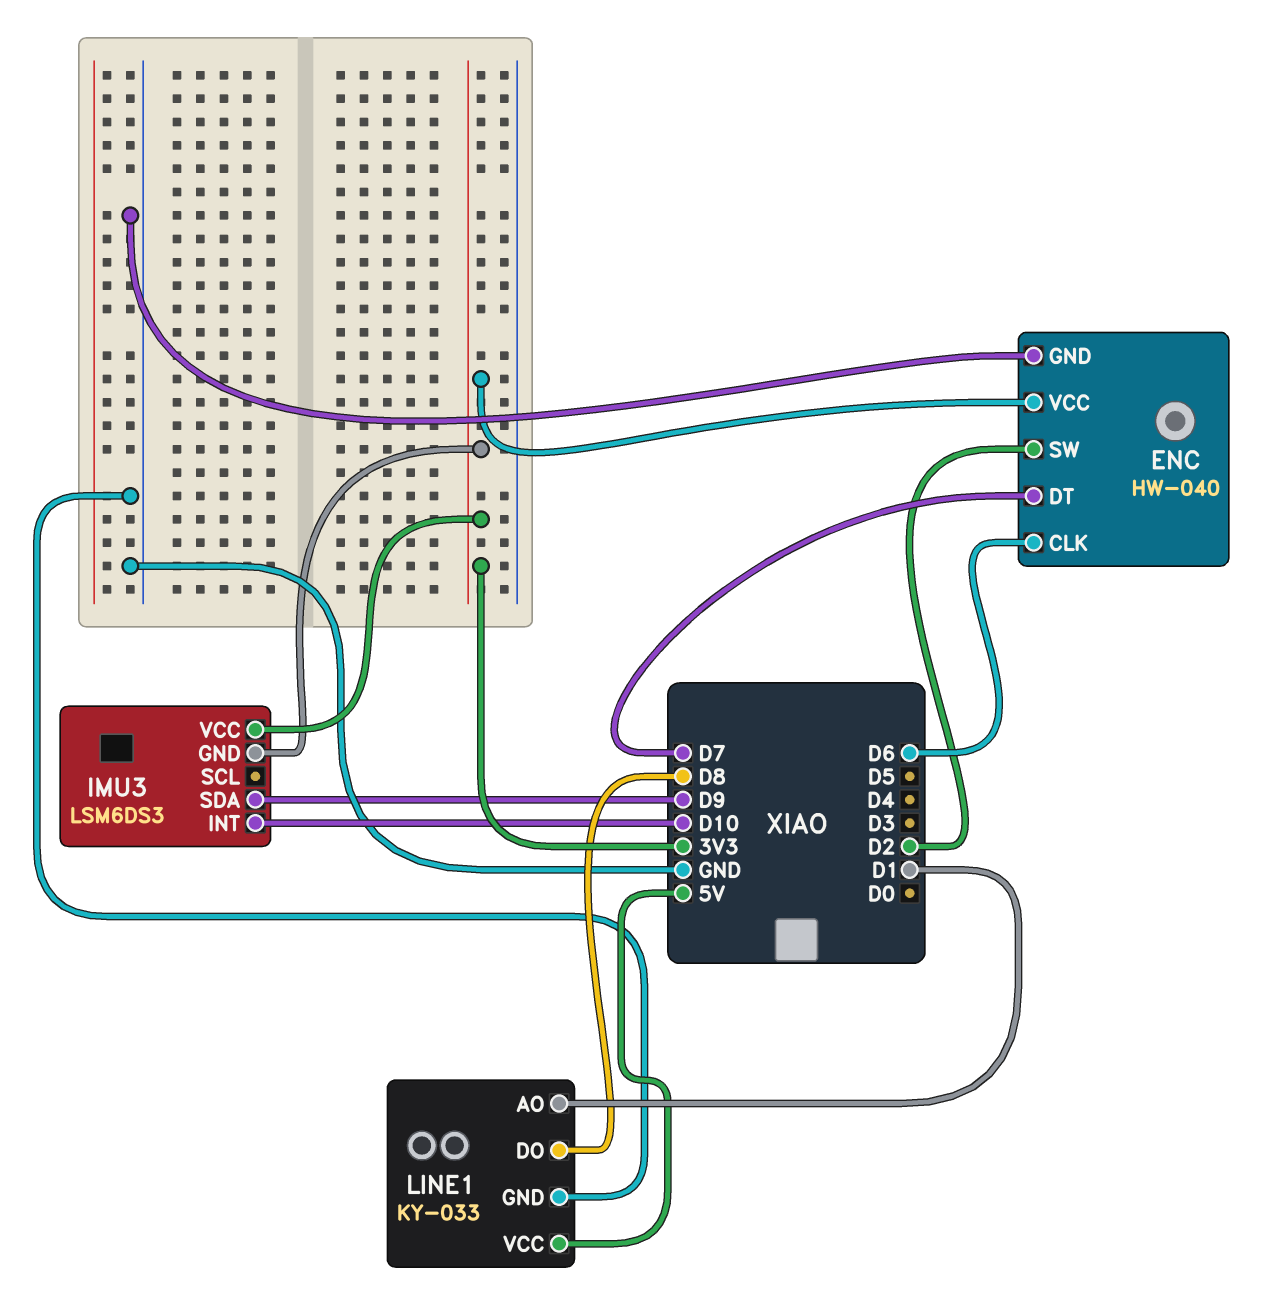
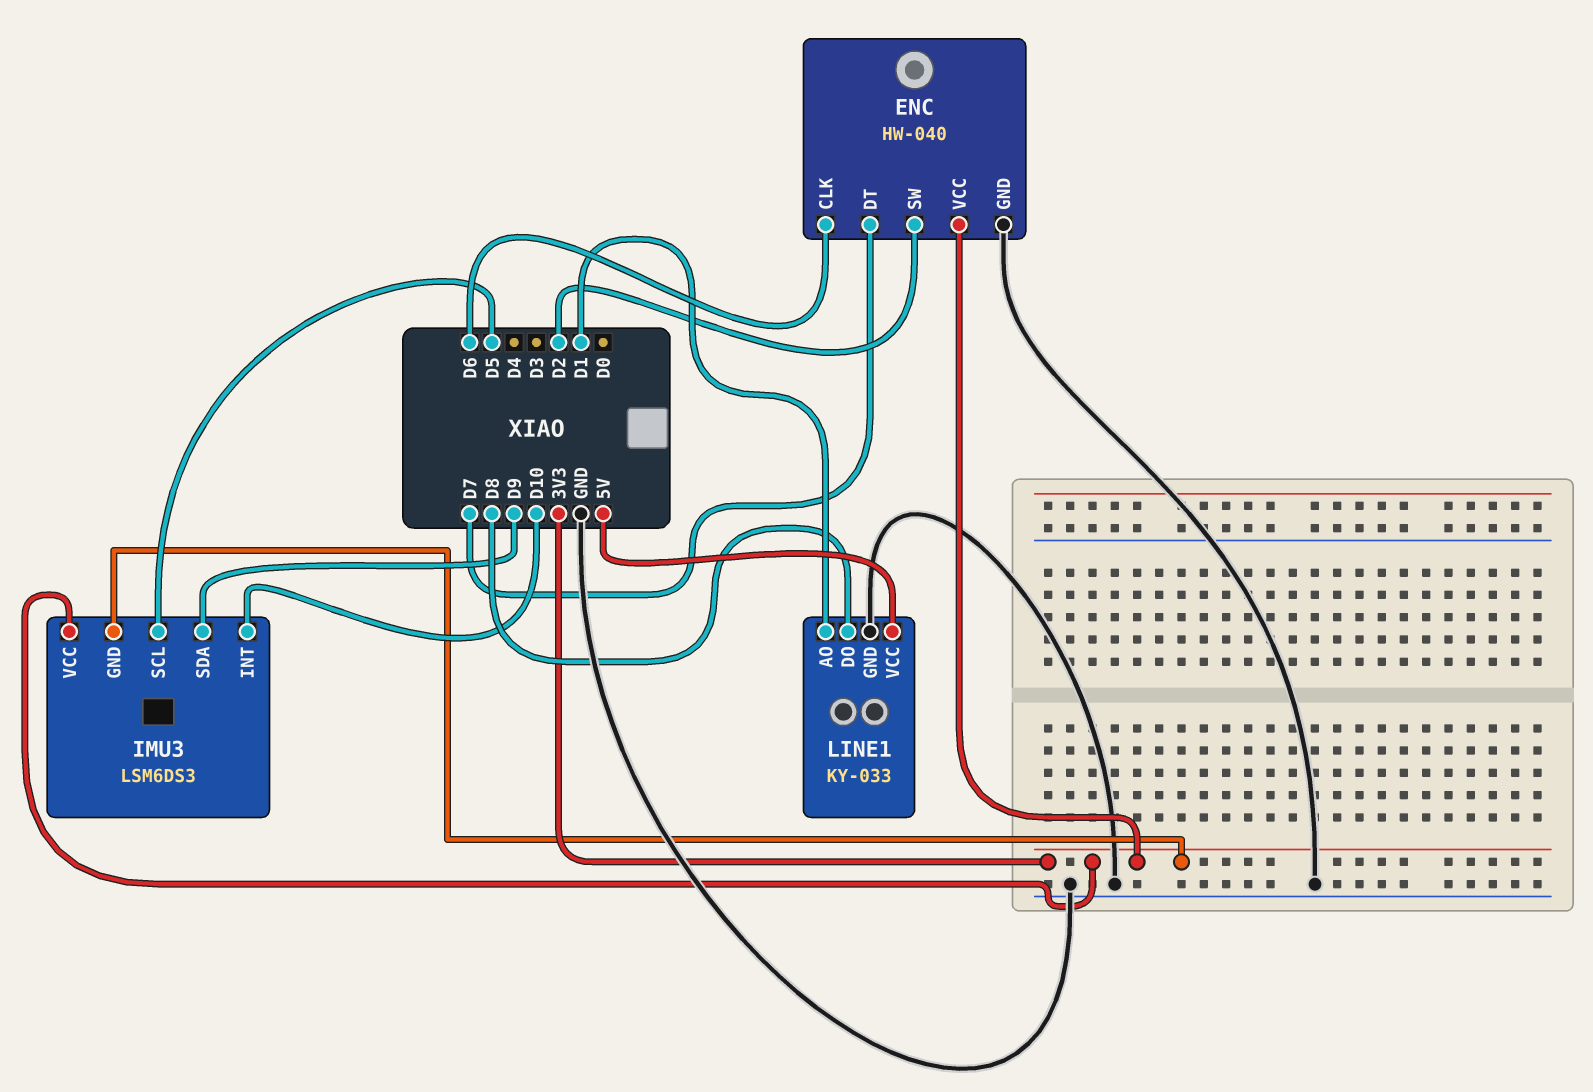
IMU3 pin SCL: none -> D5

